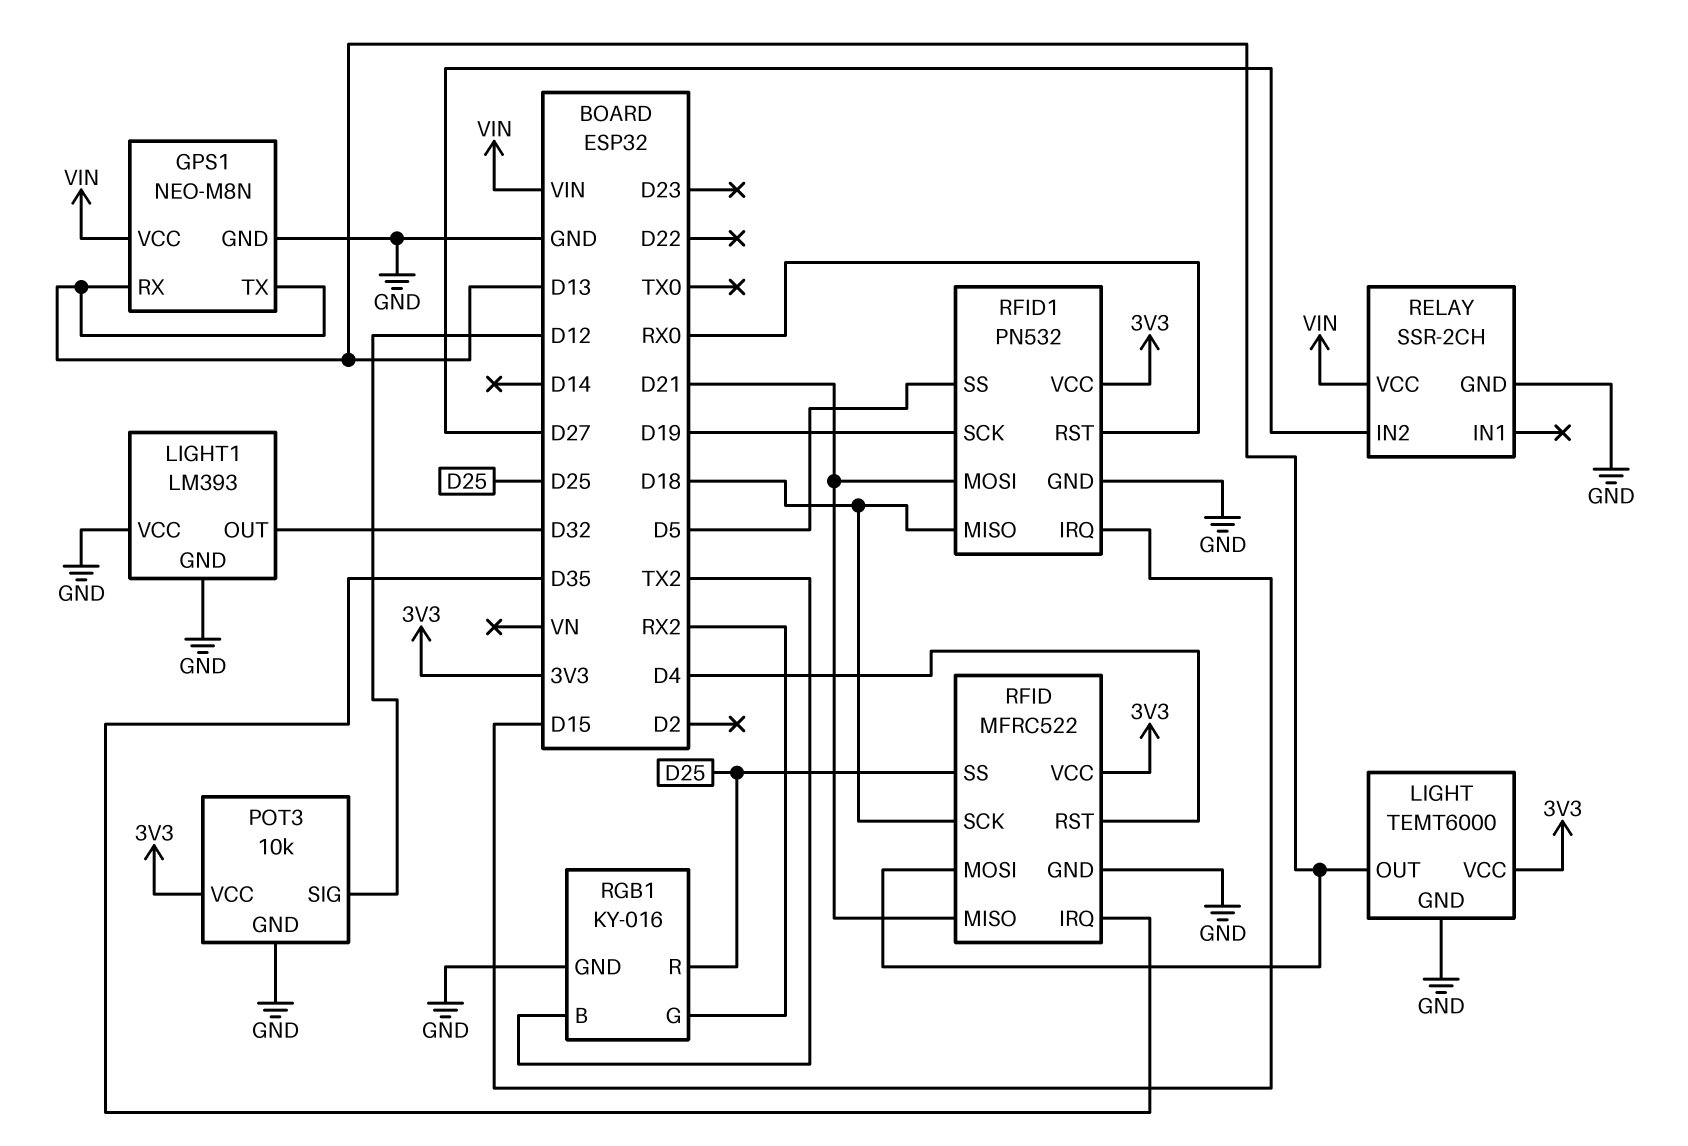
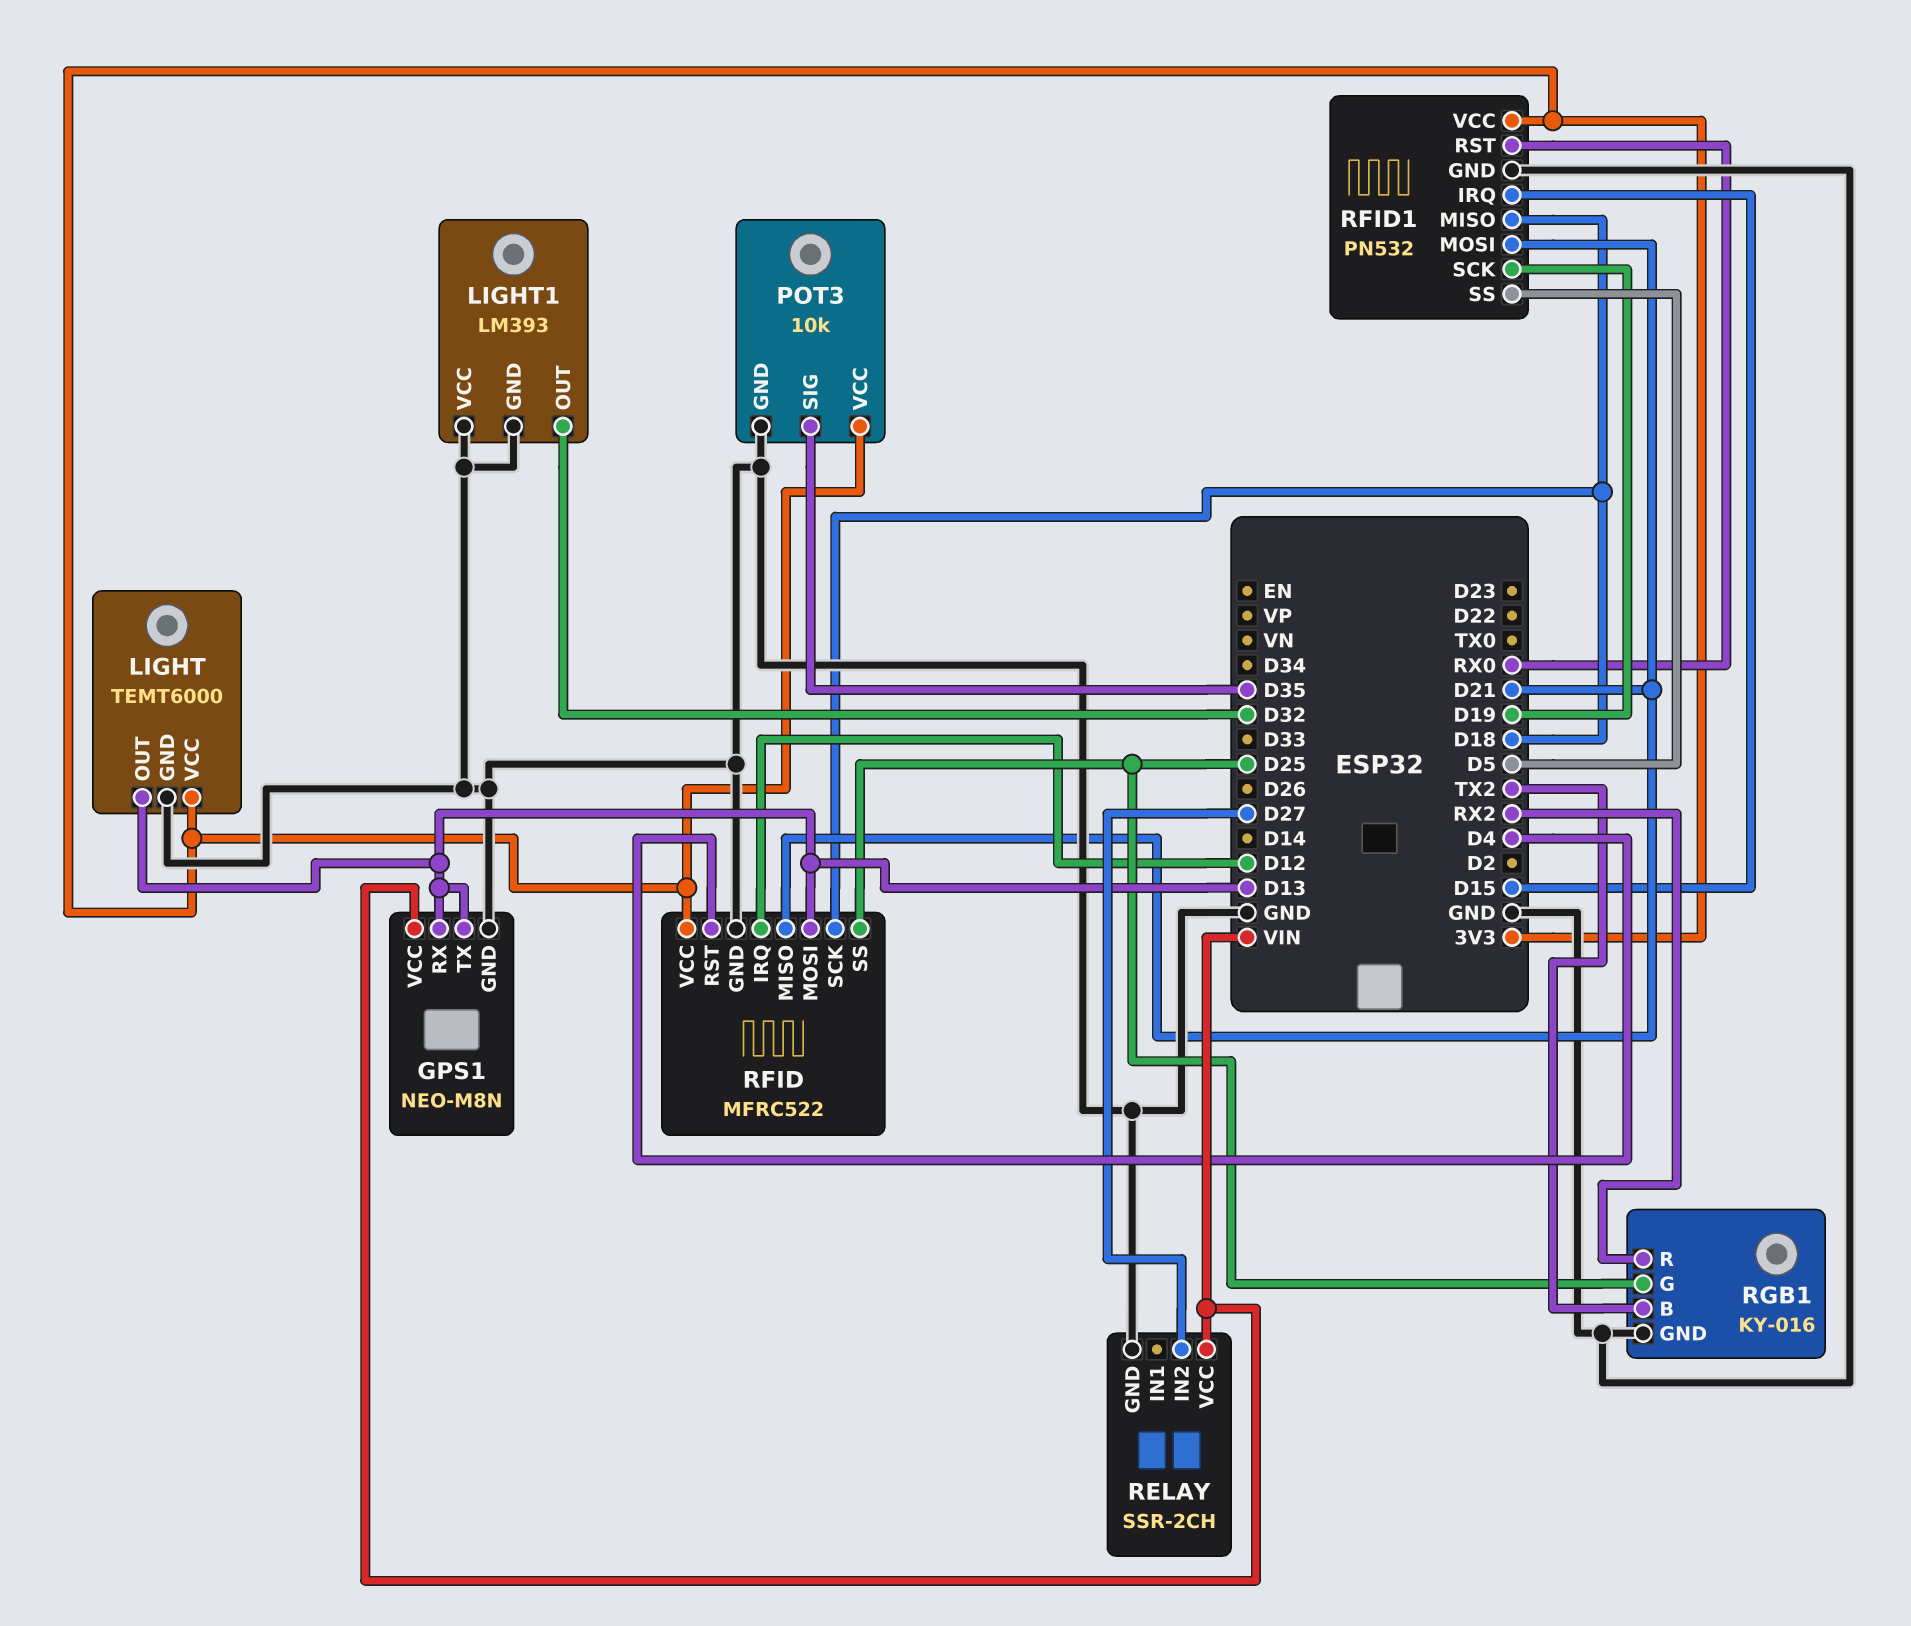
POT3 pin SIG: D12 -> D35
RFID pin IRQ: D35 -> D12
RGB1 pin G: RX2 -> D25
RGB1 pin R: D25 -> RX2

